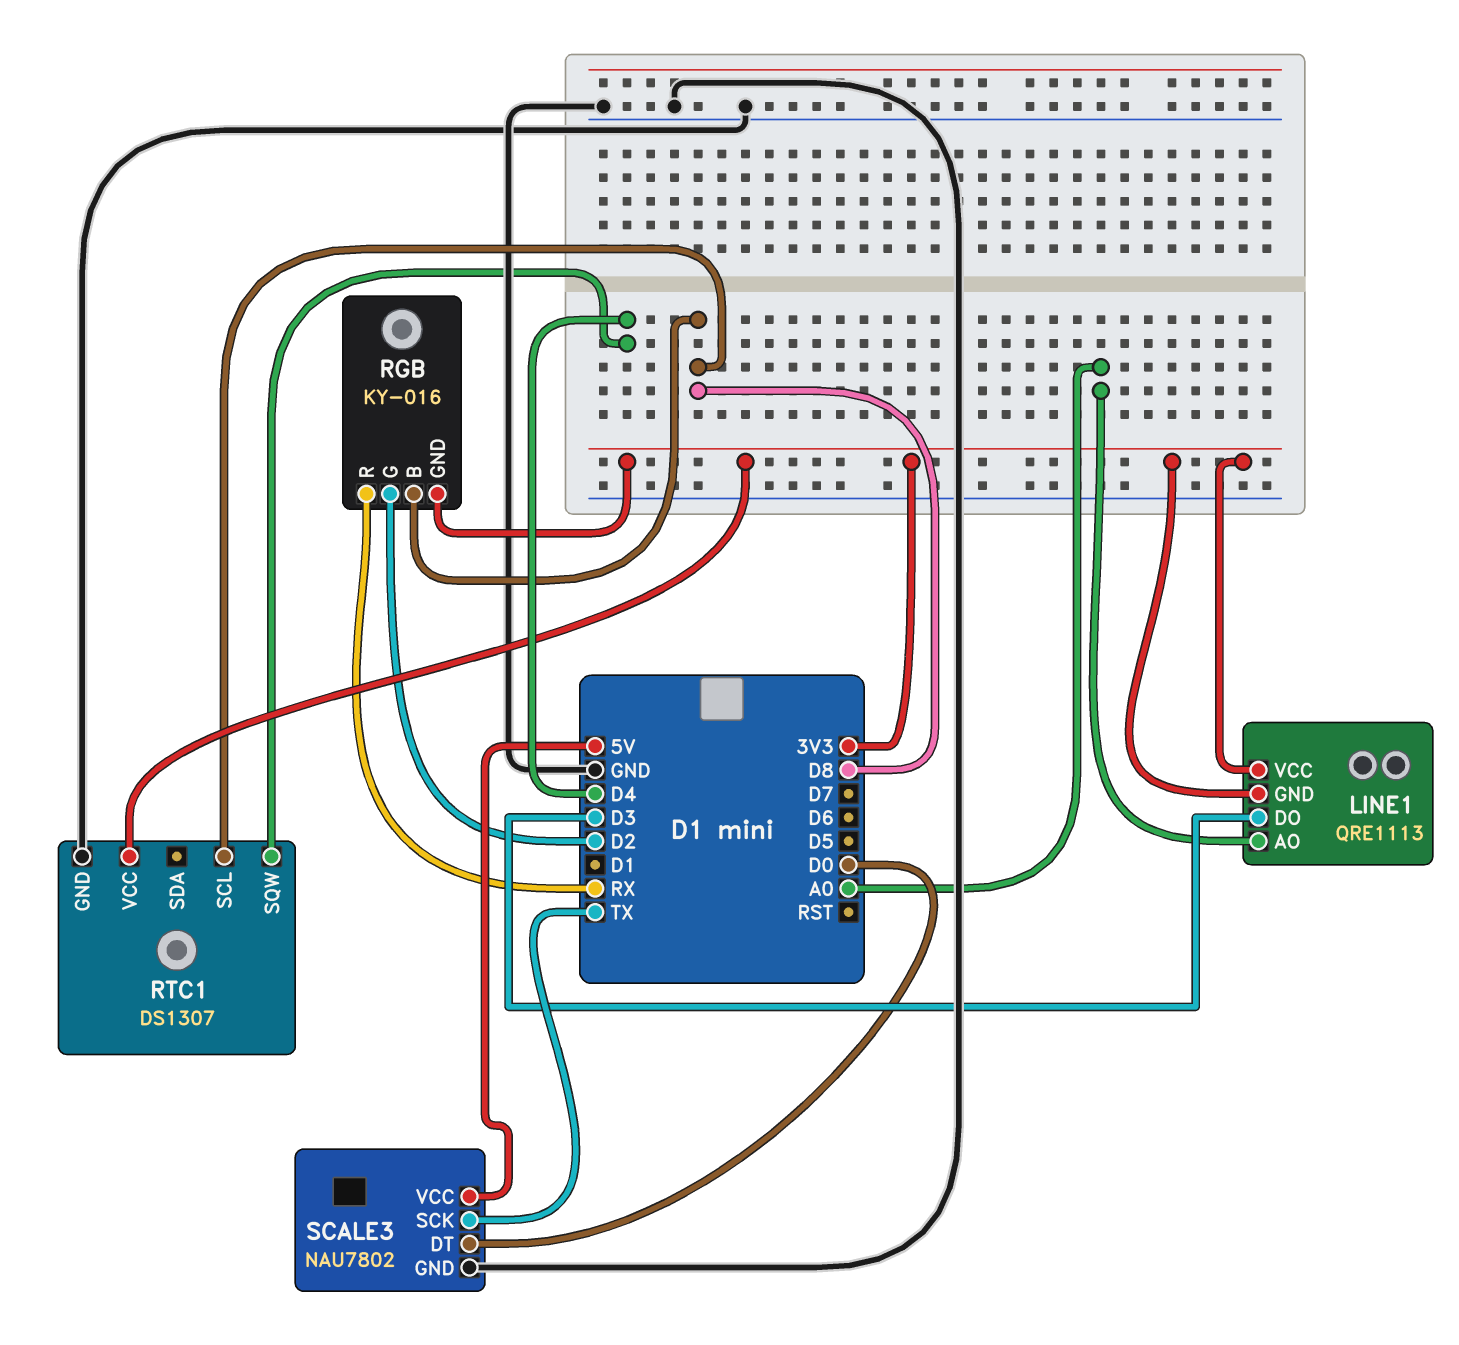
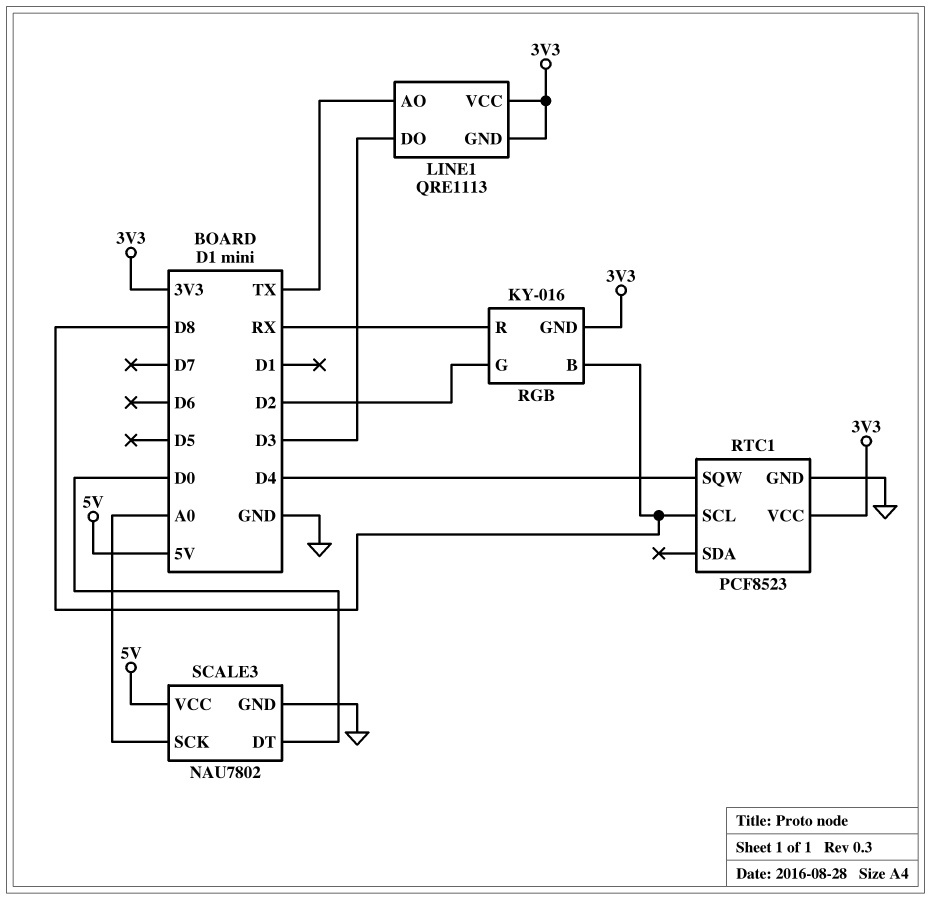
LINE1 pin AO: A0 -> TX
RTC1: DS1307 -> PCF8523
SCALE3 pin SCK: TX -> A0

